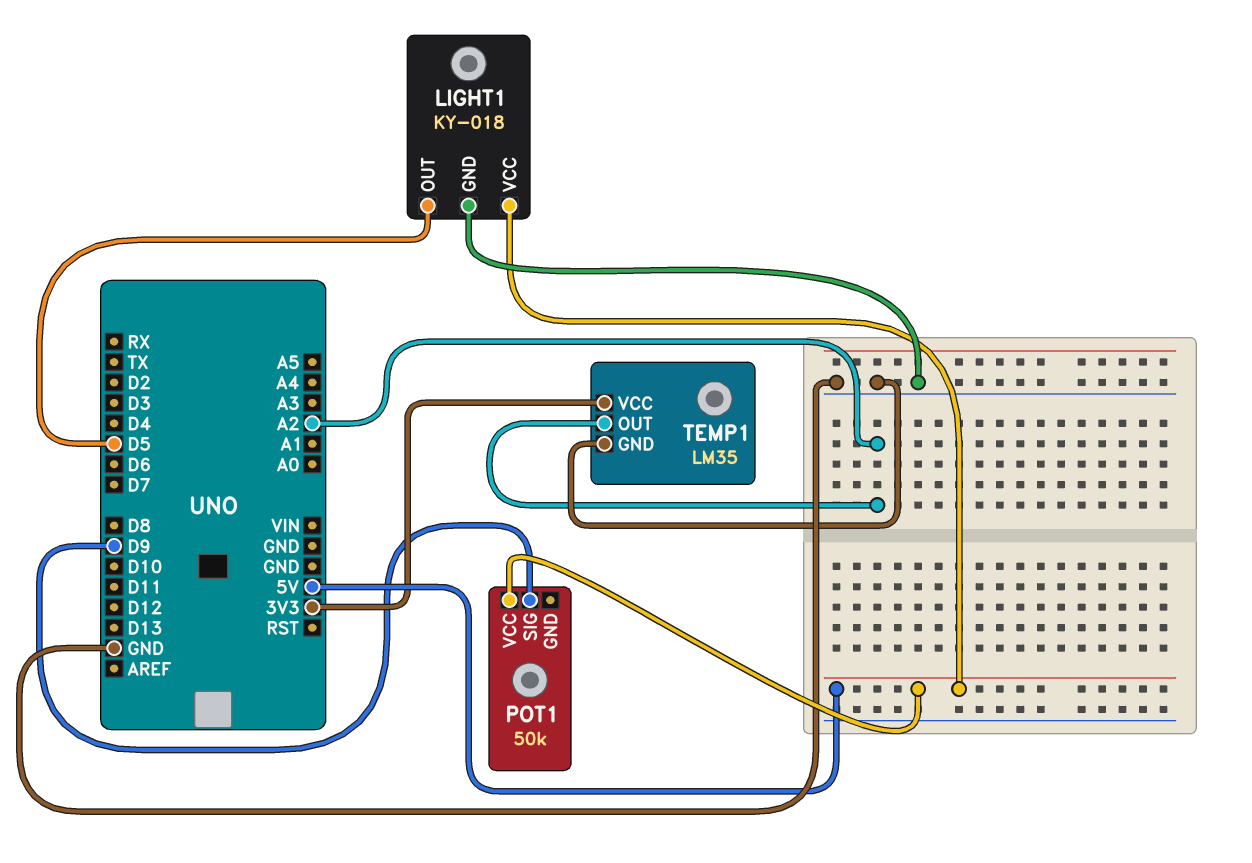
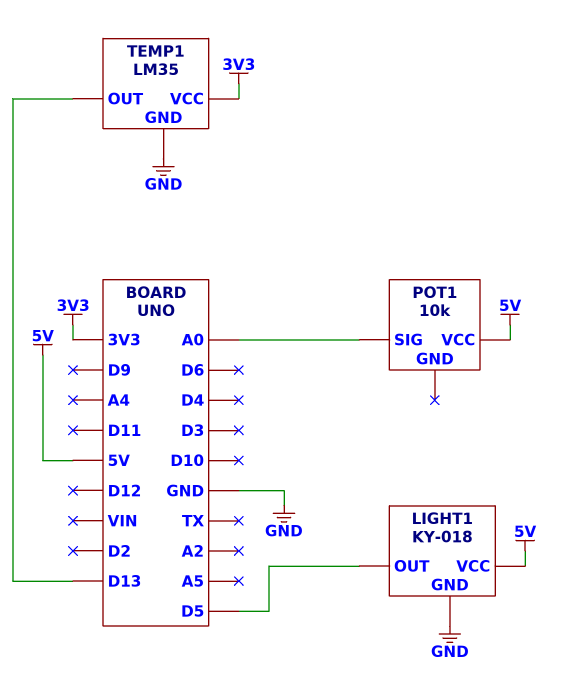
POT1: 50k -> 10k
POT1 pin SIG: D9 -> A0
TEMP1 pin OUT: A2 -> D13

